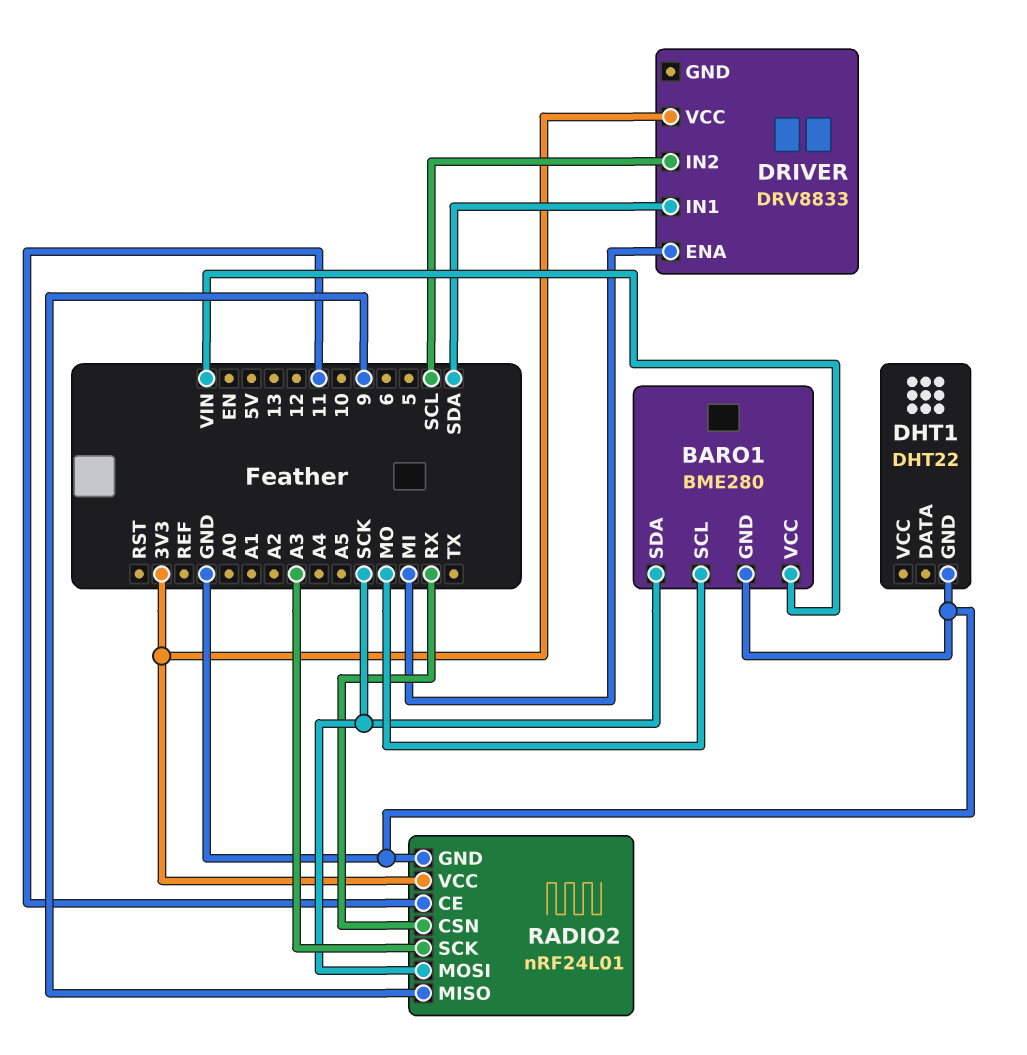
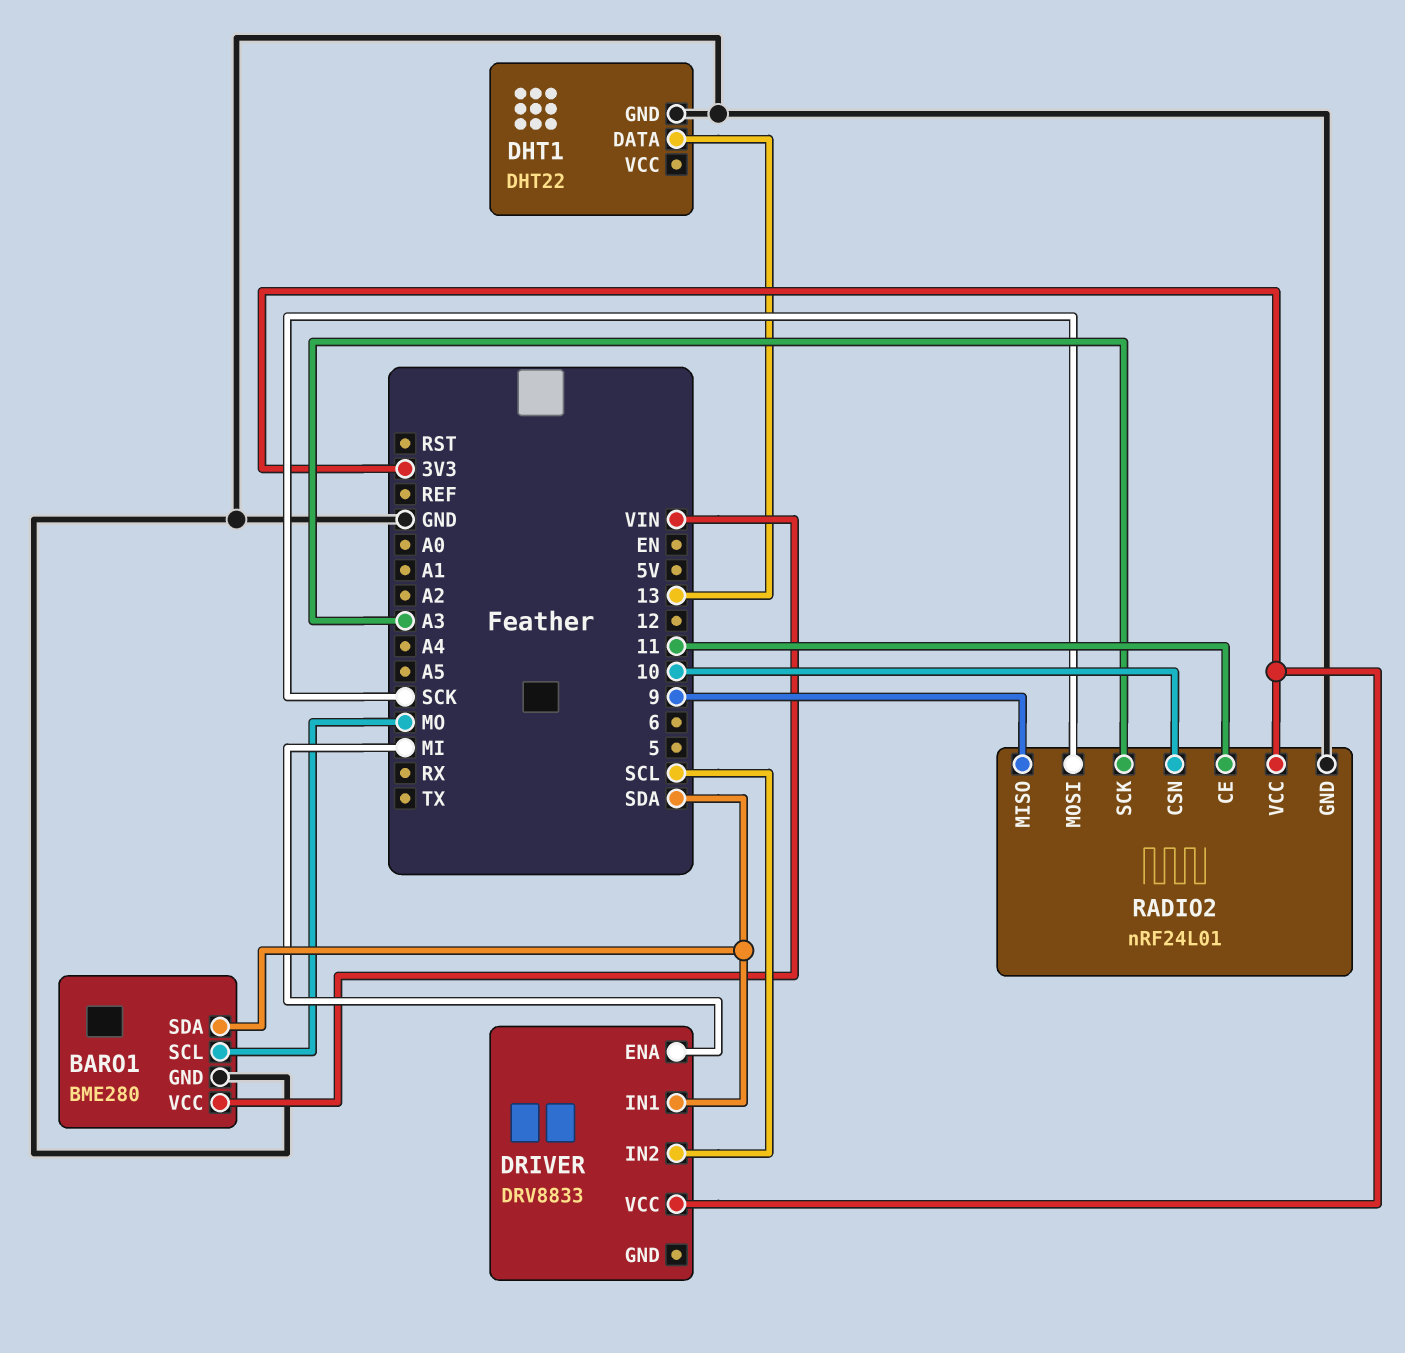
BARO1 pin SDA: SCK -> SDA
DHT1 pin DATA: none -> 13
RADIO2 pin CSN: RX -> 10

